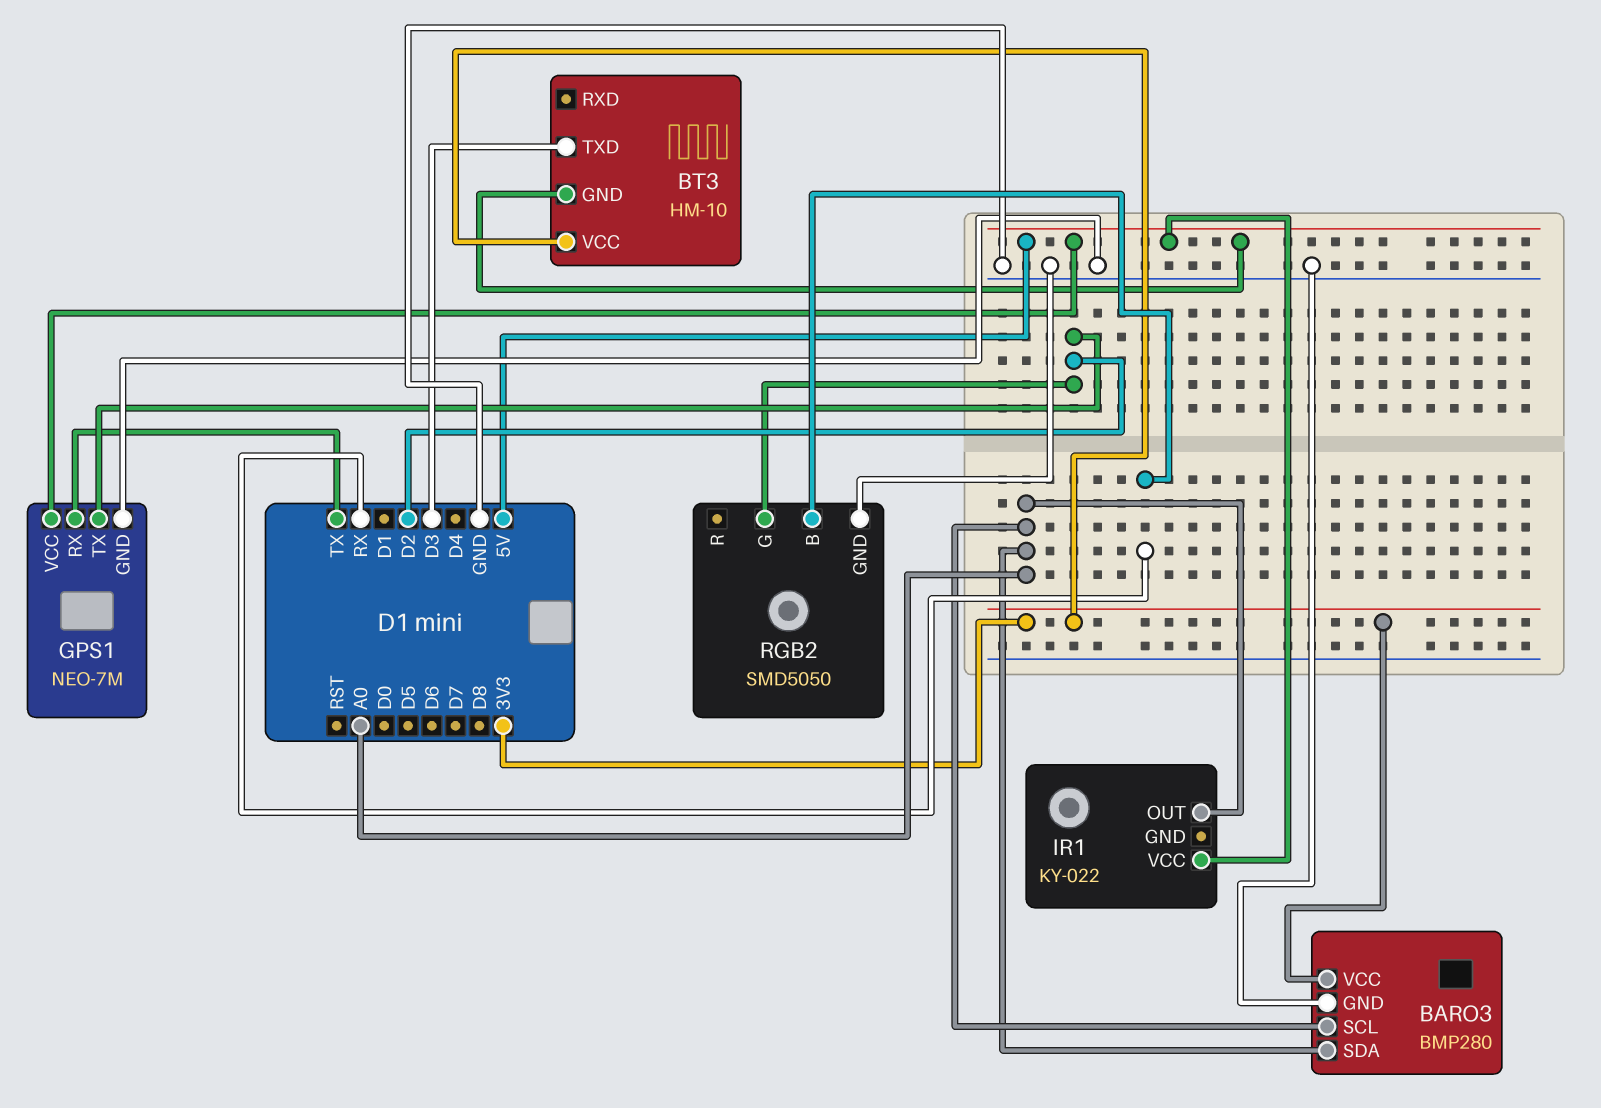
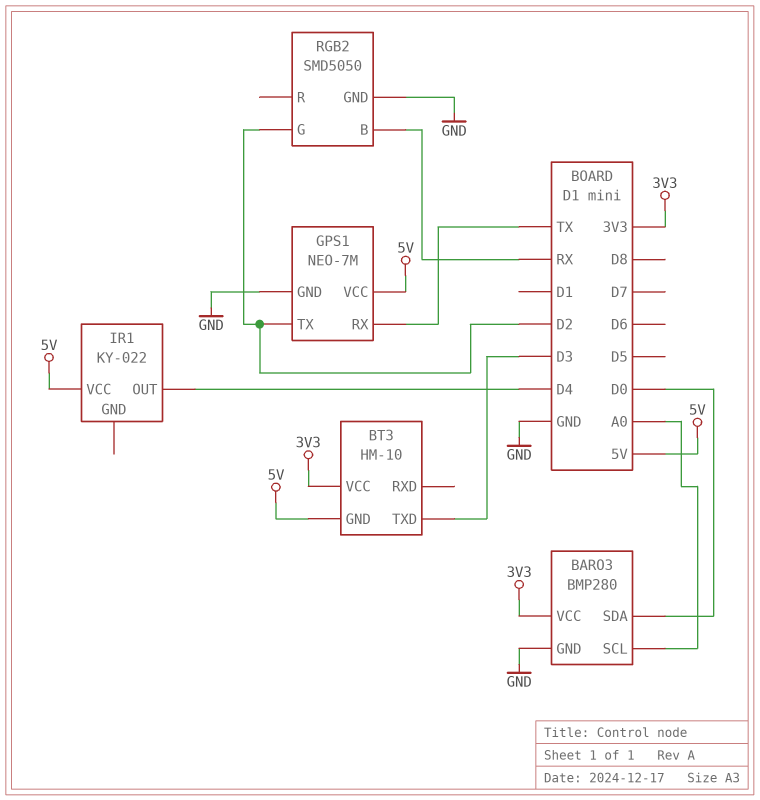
BARO3 pin SDA: A0 -> D0
IR1 pin OUT: A0 -> D4

